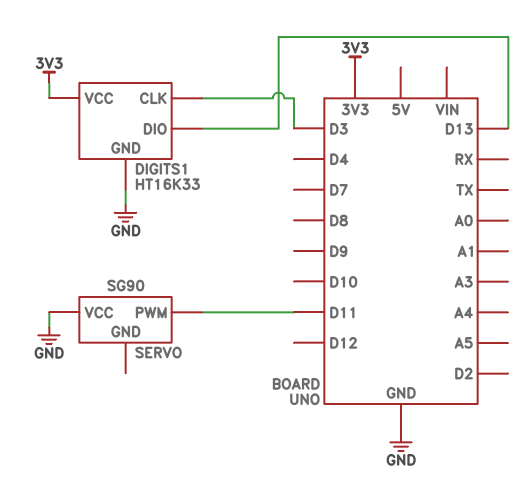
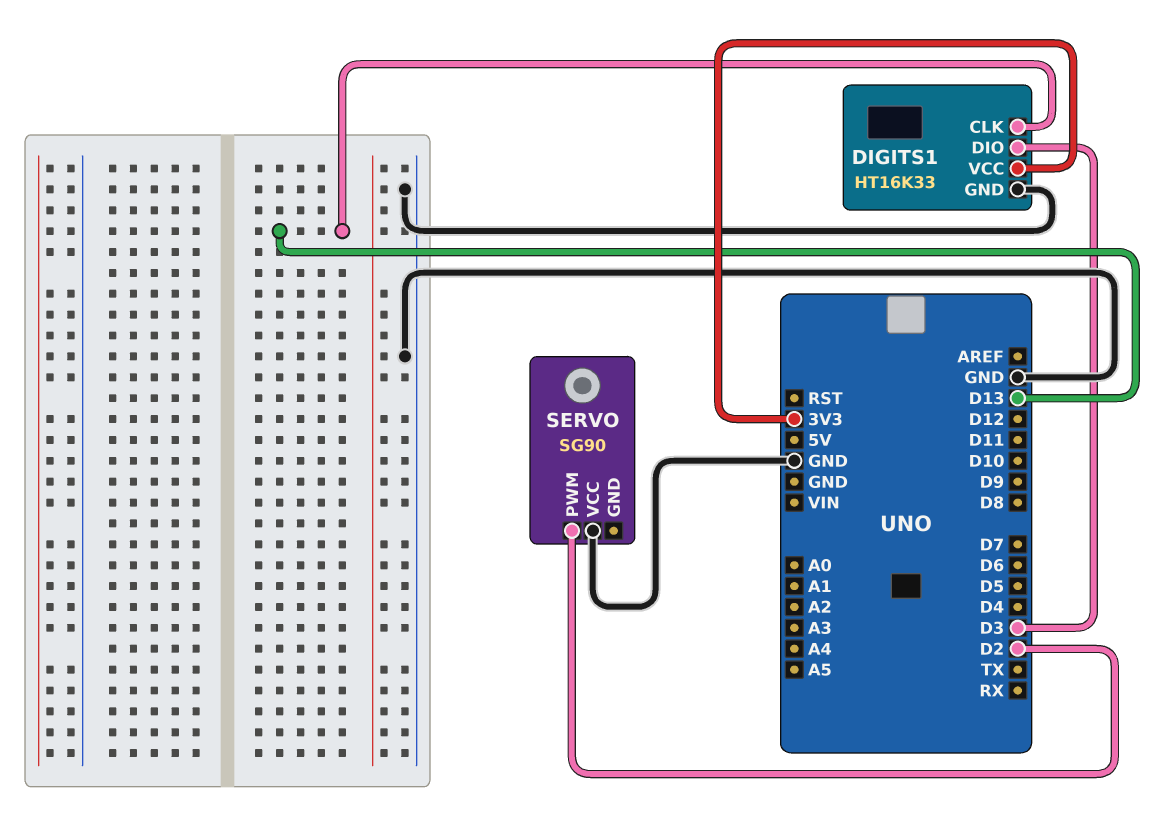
DIGITS1 pin CLK: D3 -> D13
DIGITS1 pin DIO: D13 -> D3
SERVO pin PWM: D11 -> D2

